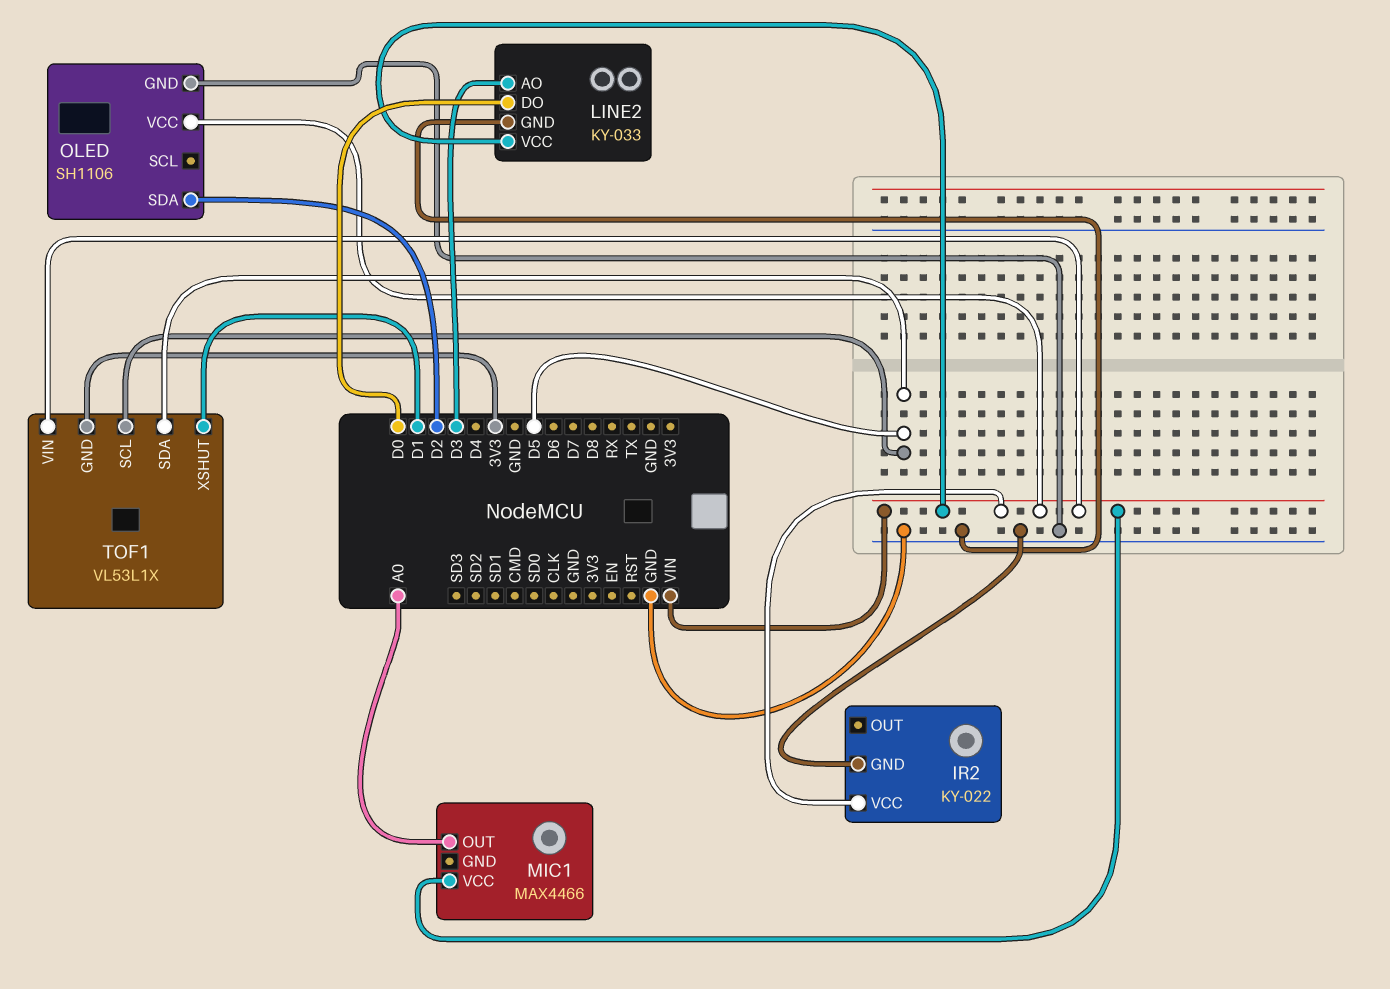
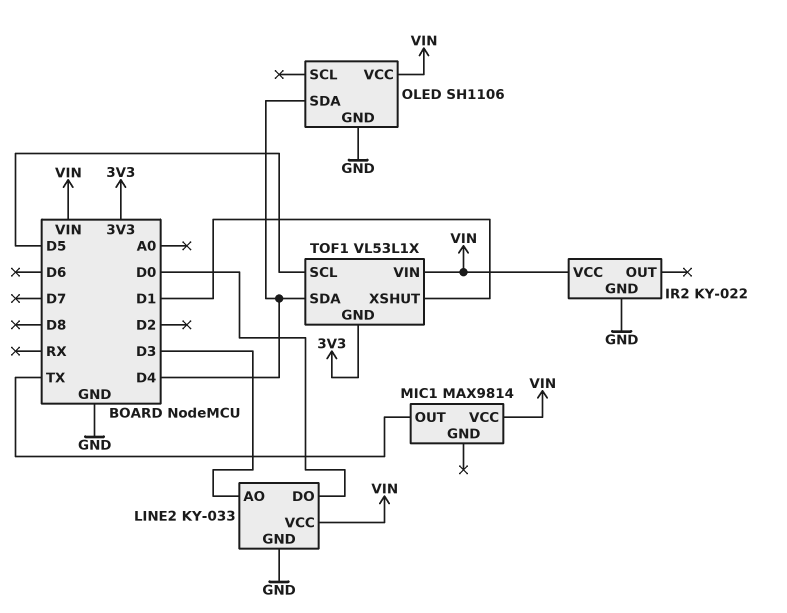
MIC1: MAX4466 -> MAX9814
MIC1 pin OUT: A0 -> TX
OLED pin SDA: D2 -> D4
TOF1 pin SDA: D5 -> D4

